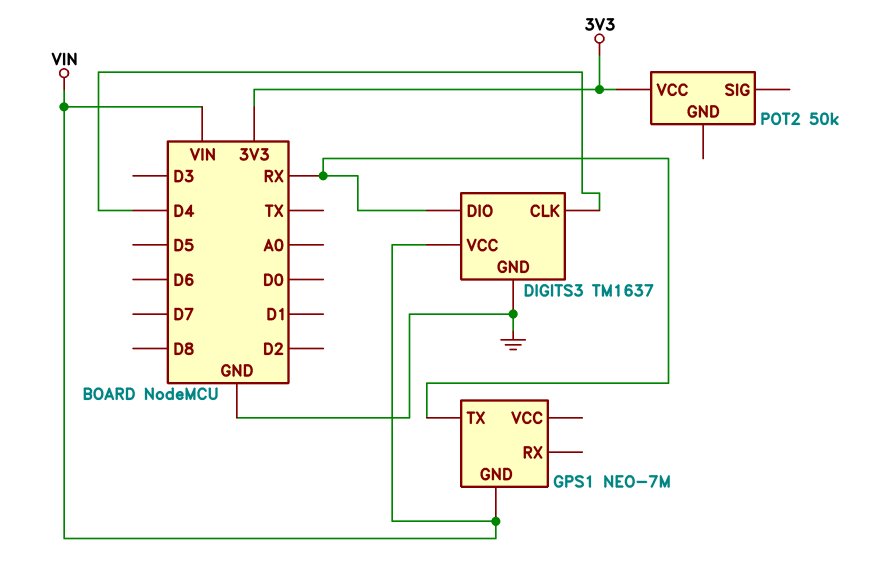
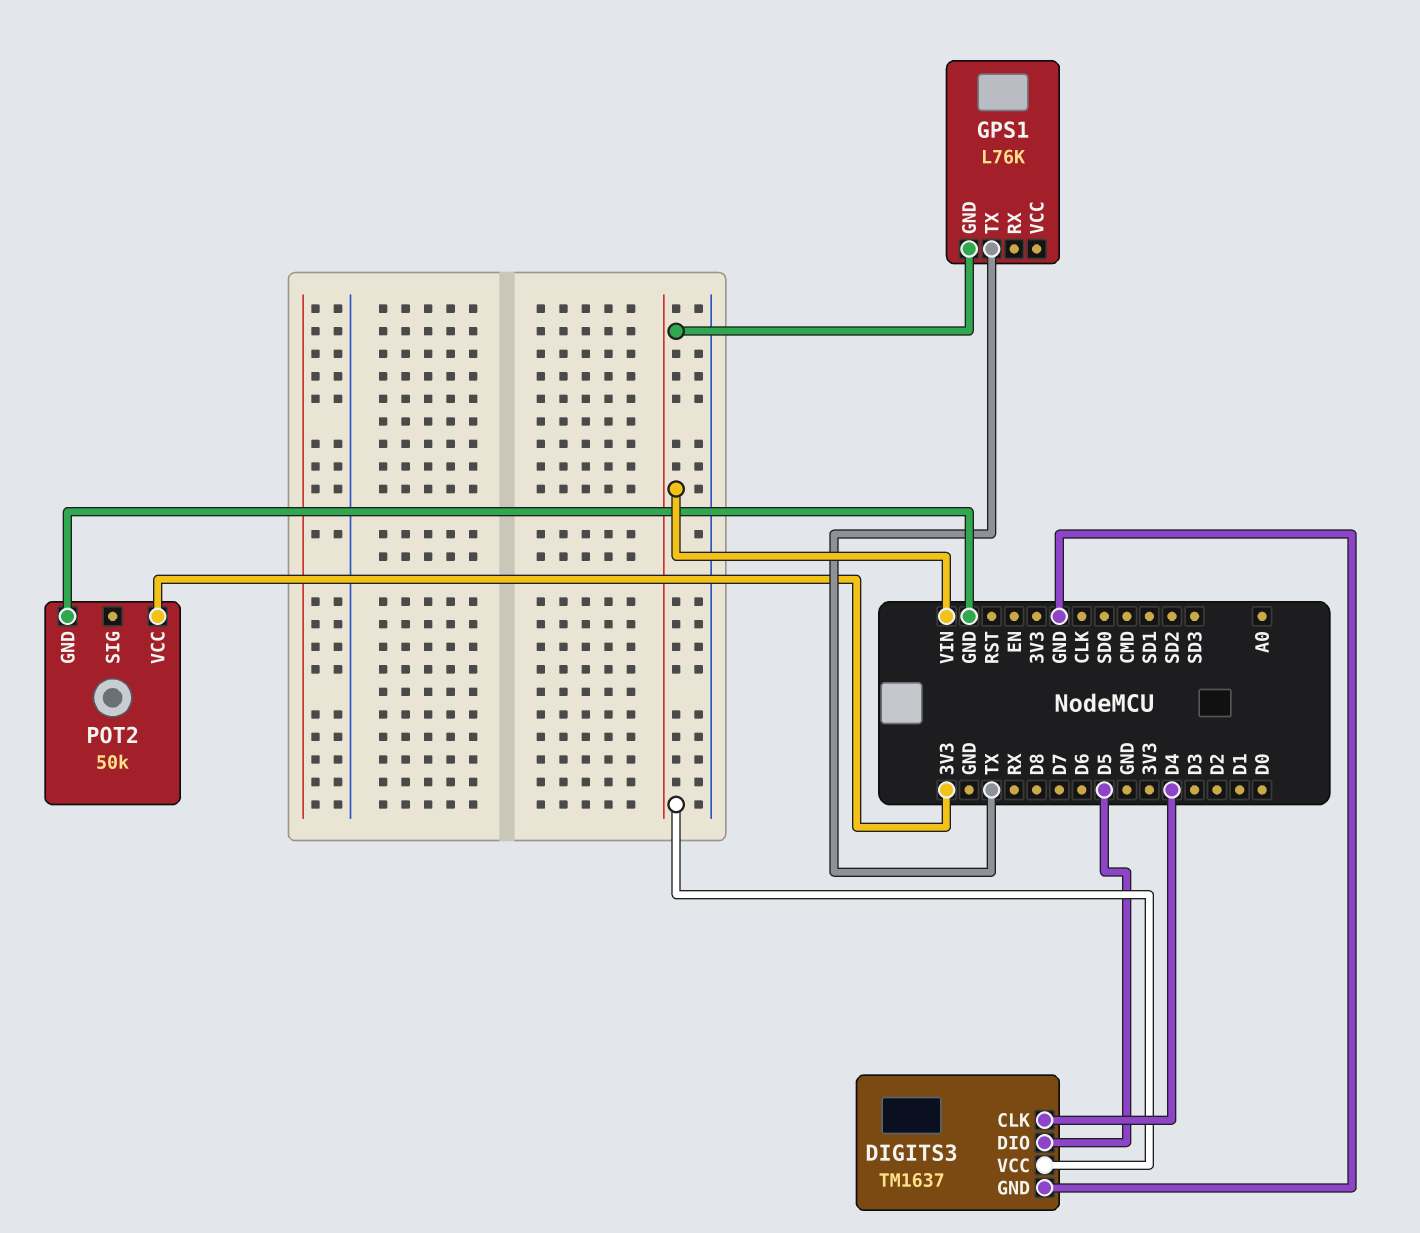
DIGITS3 pin DIO: RX -> D5
GPS1: NEO-7M -> L76K
GPS1 pin TX: RX -> TX
POT2 pin GND: none -> GND

